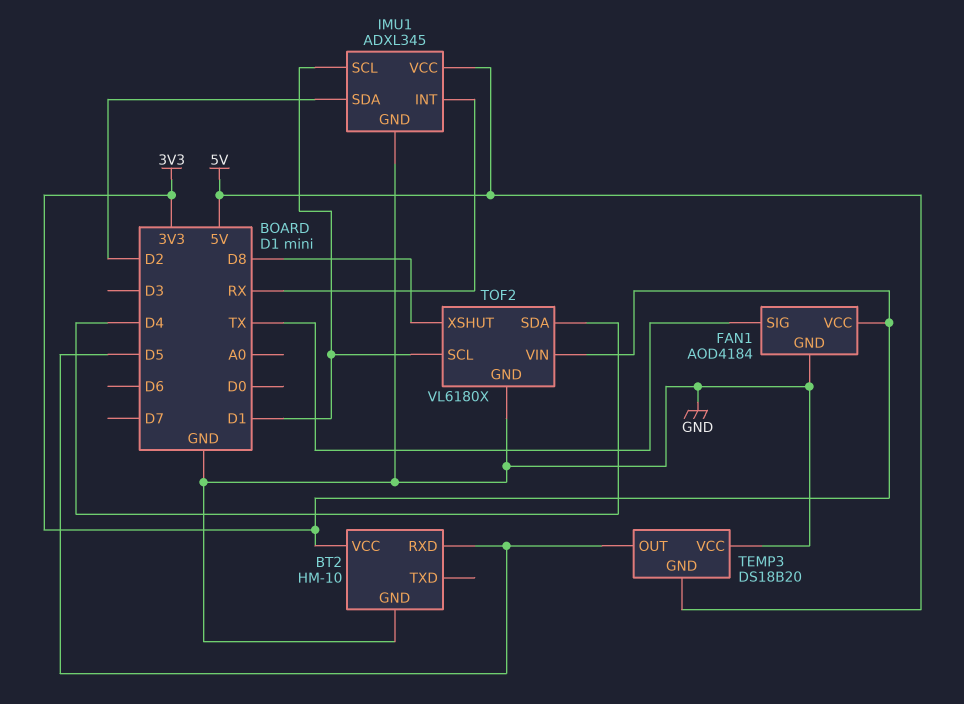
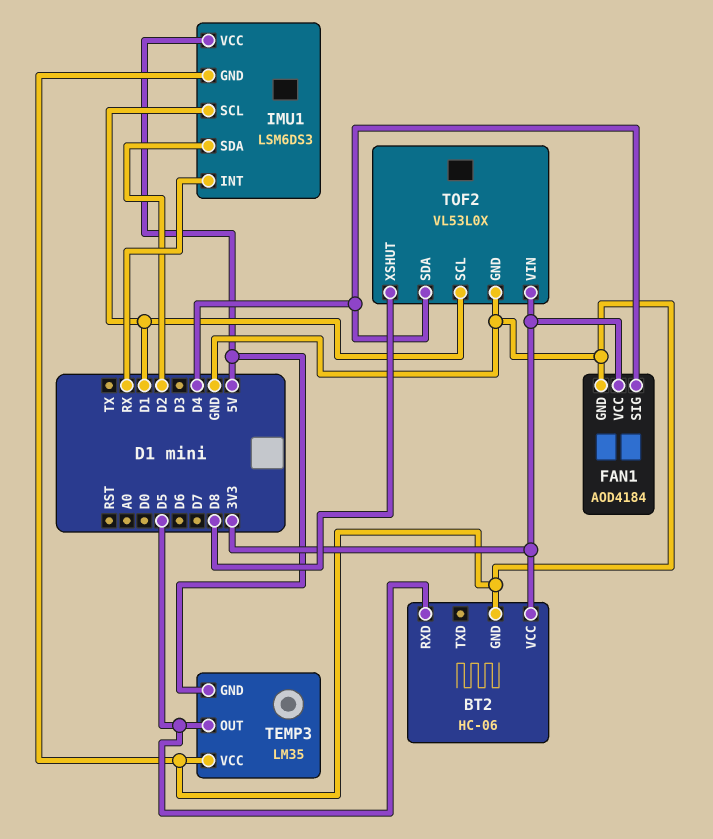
BT2: HM-10 -> HC-06
FAN1 pin SIG: TX -> D4
IMU1: ADXL345 -> LSM6DS3
TEMP3: DS18B20 -> LM35
TOF2: VL6180X -> VL53L0X

